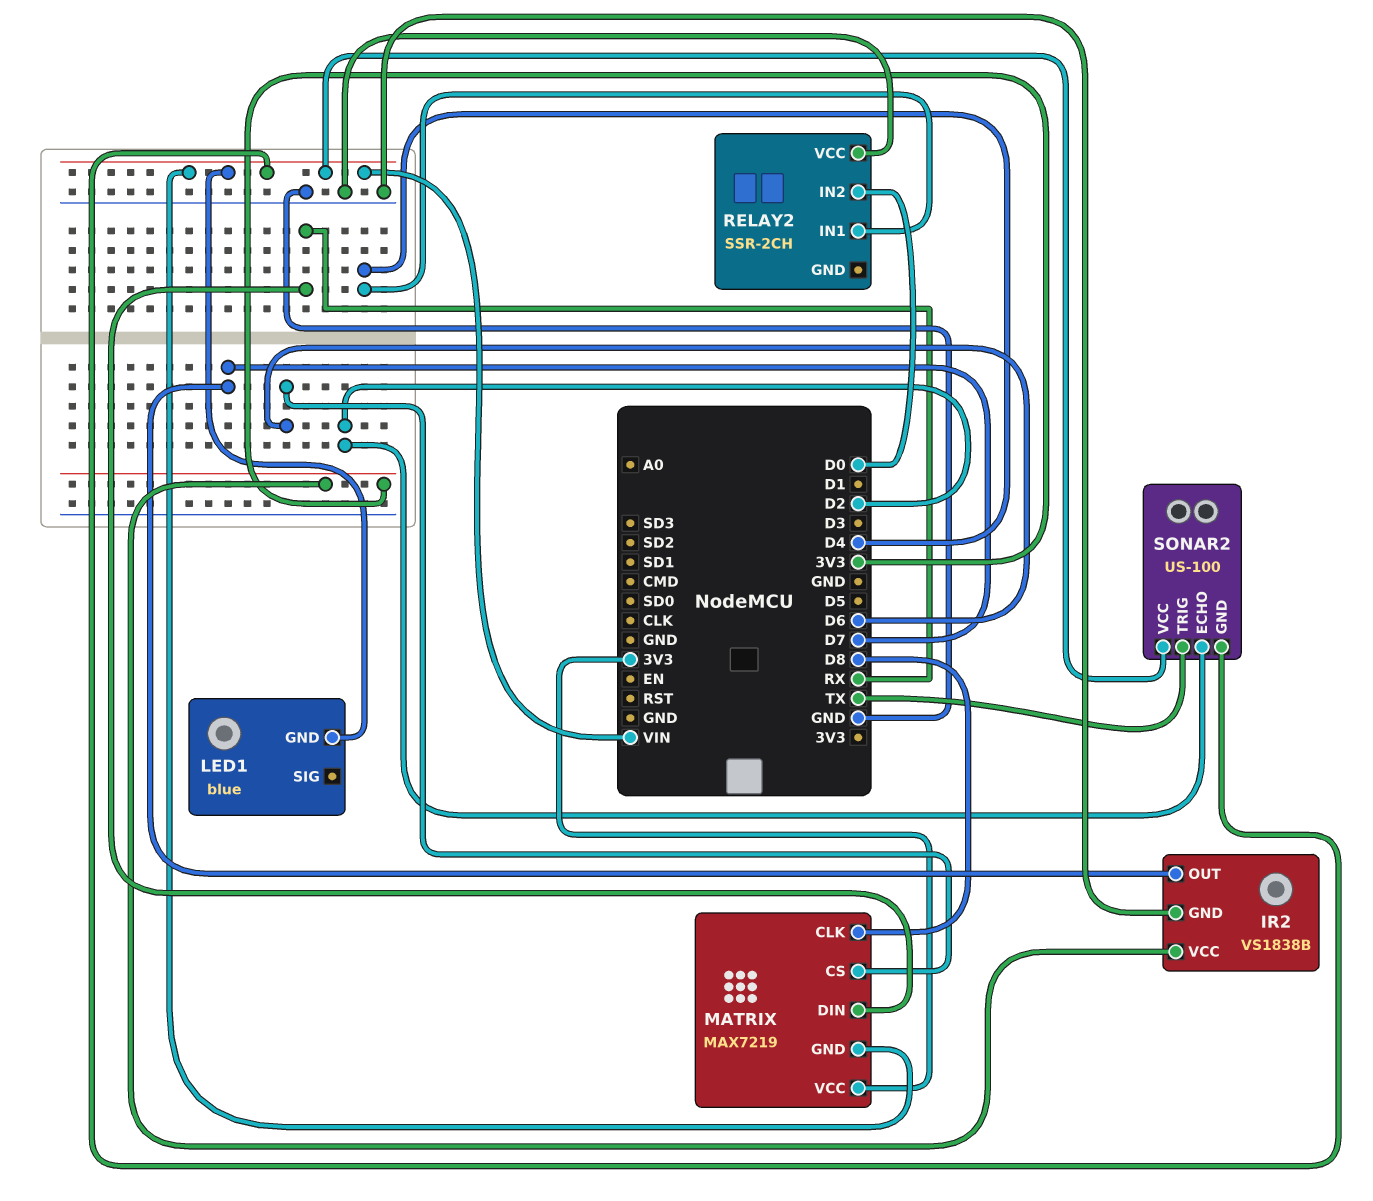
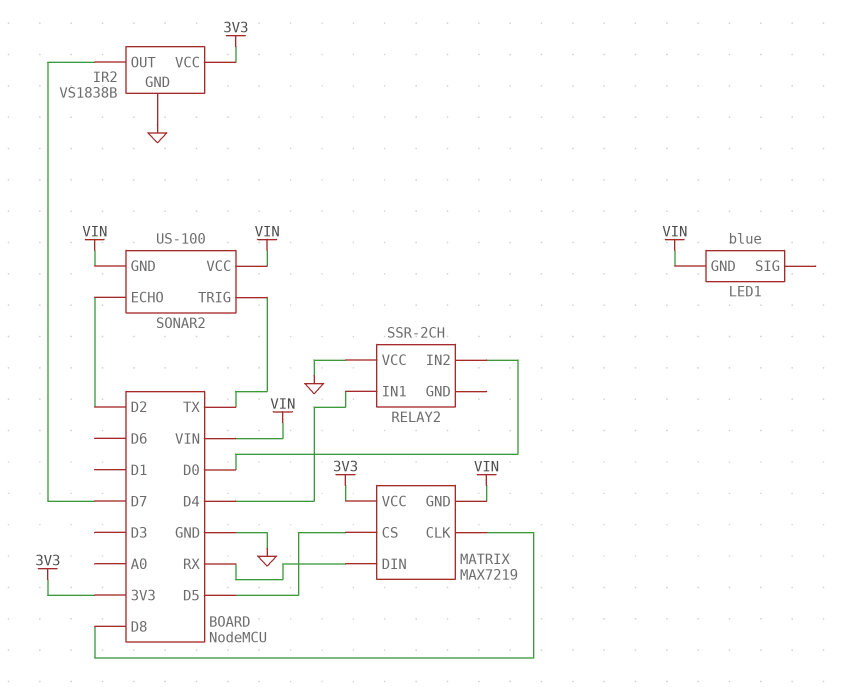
MATRIX pin CS: D6 -> D5

